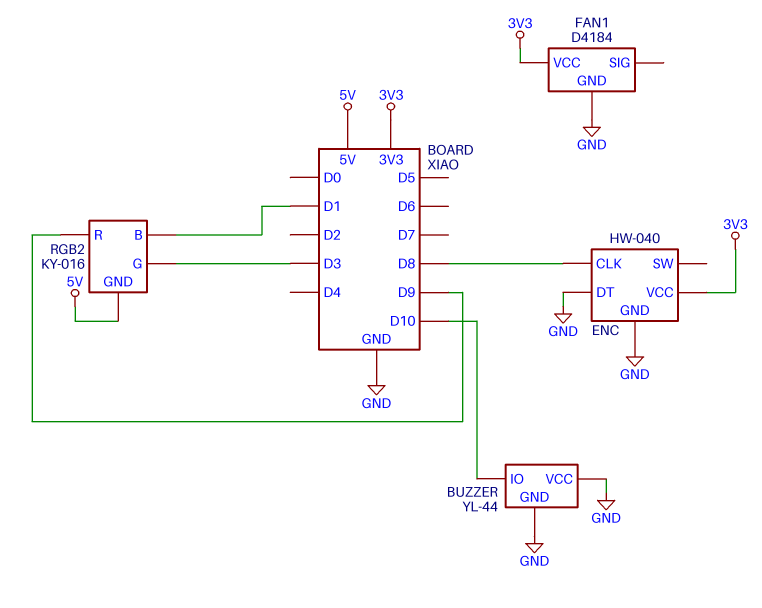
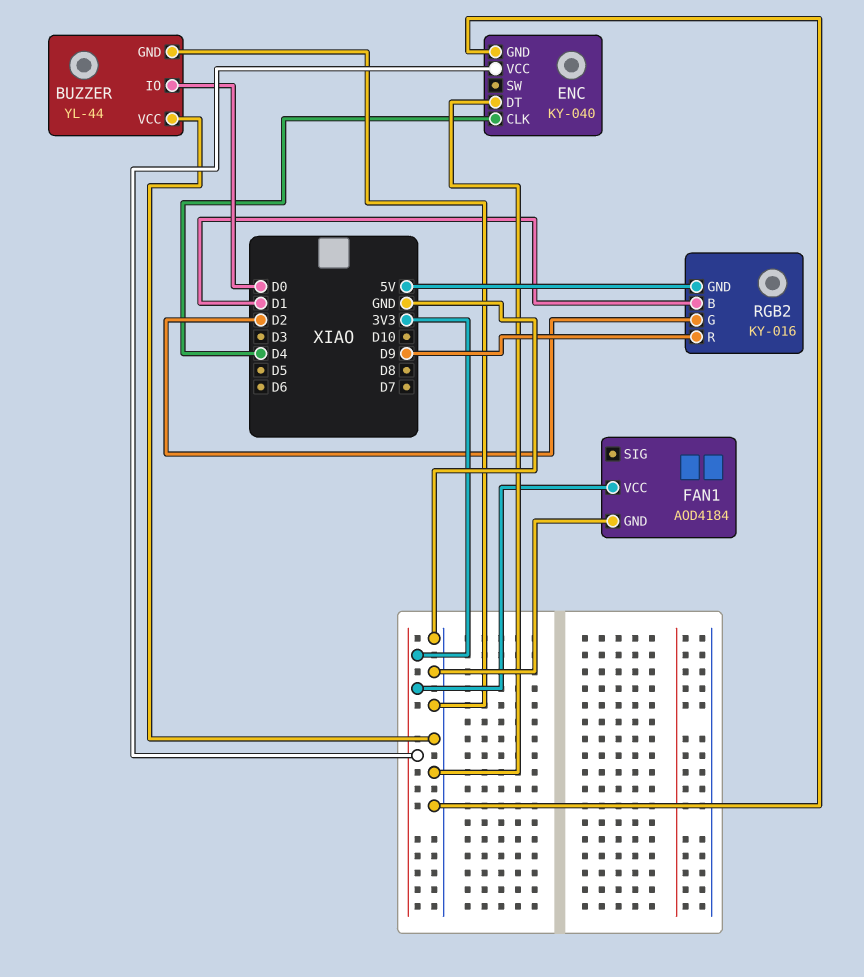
BUZZER pin IO: D10 -> D0
ENC: HW-040 -> KY-040
ENC pin CLK: D8 -> D4
FAN1: D4184 -> AOD4184
RGB2 pin G: D3 -> D2

